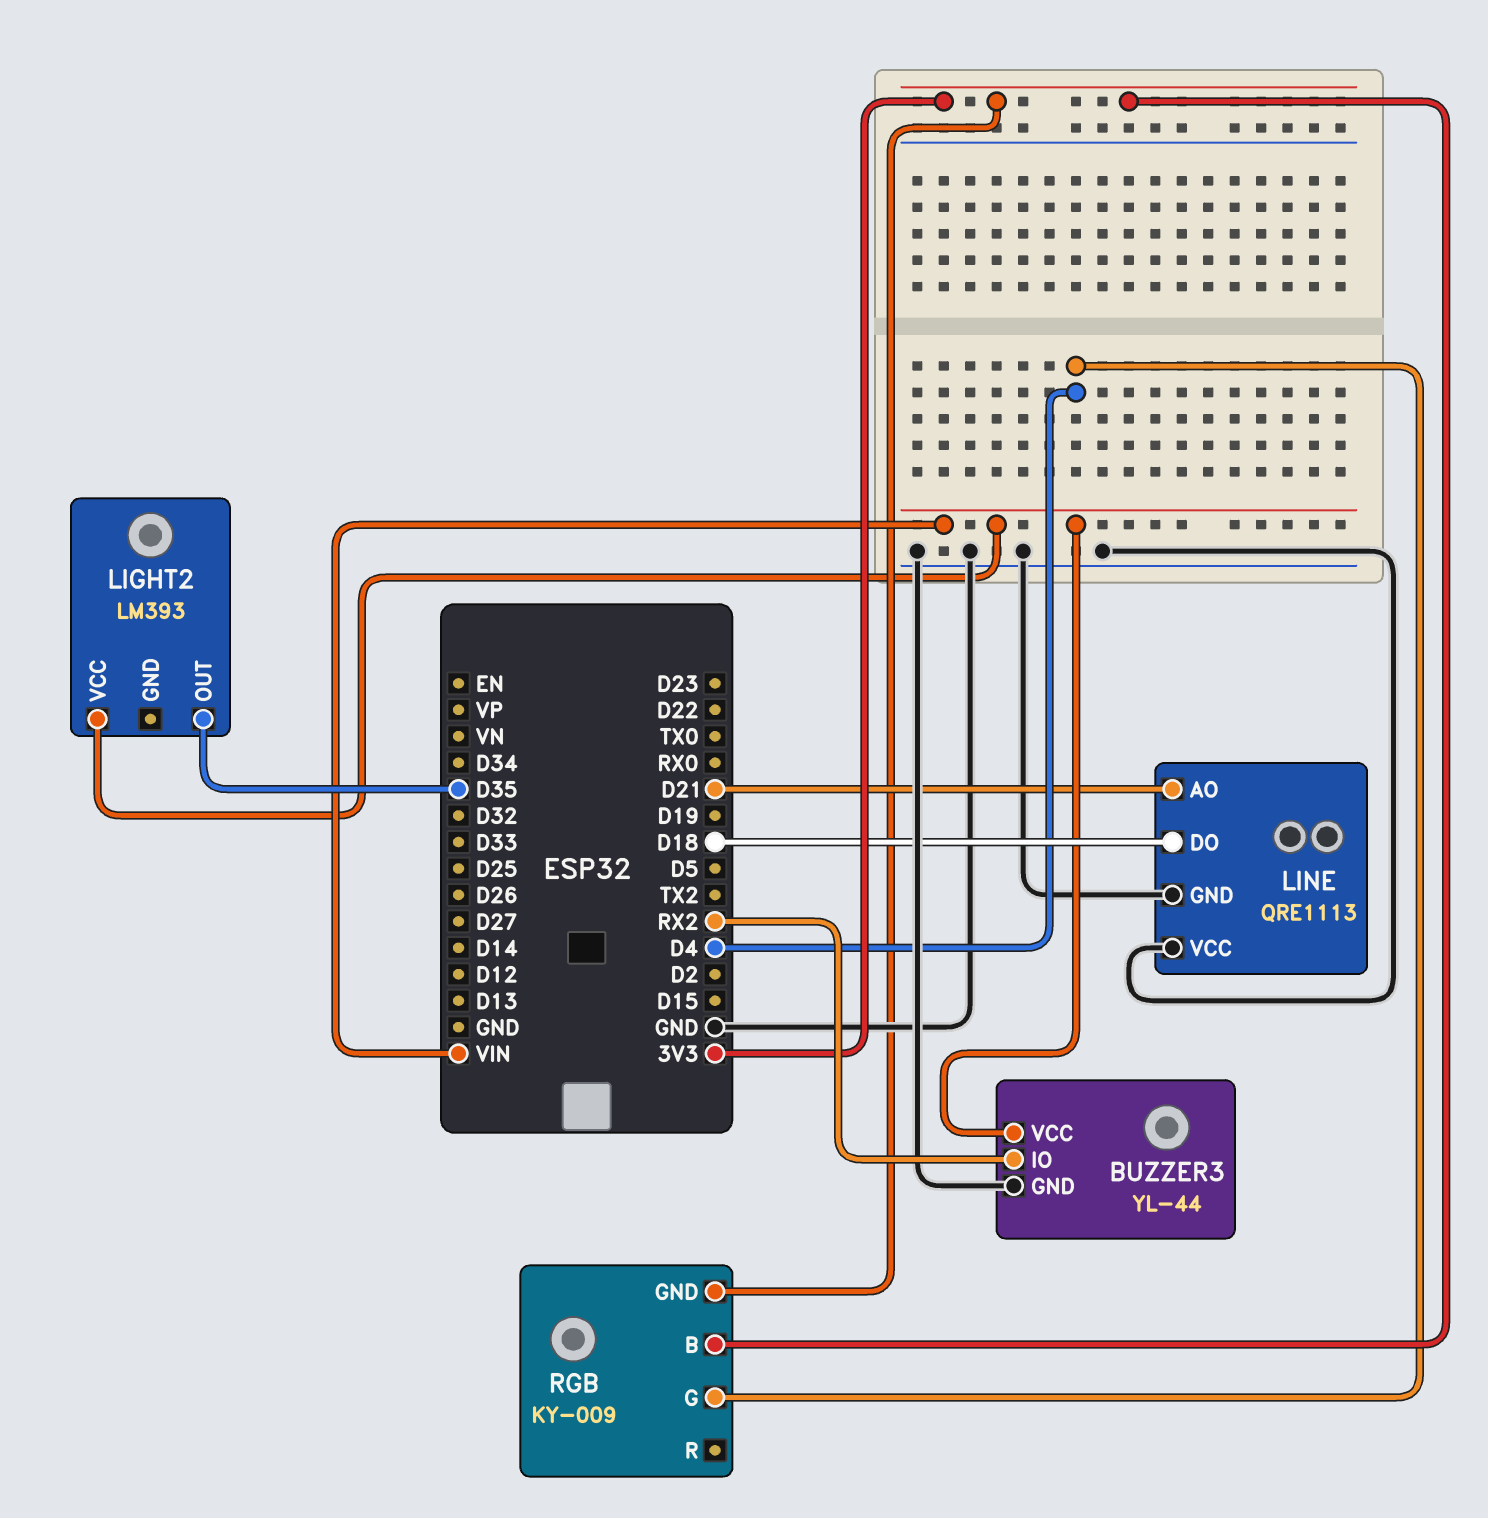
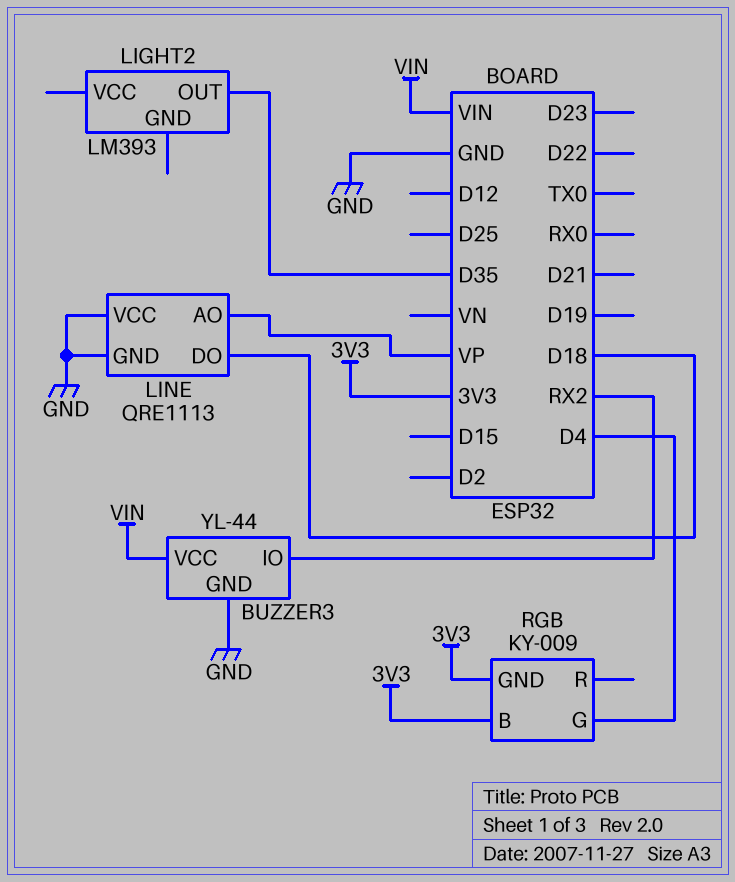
LIGHT2 pin VCC: VIN -> none
LINE pin AO: D21 -> VP

